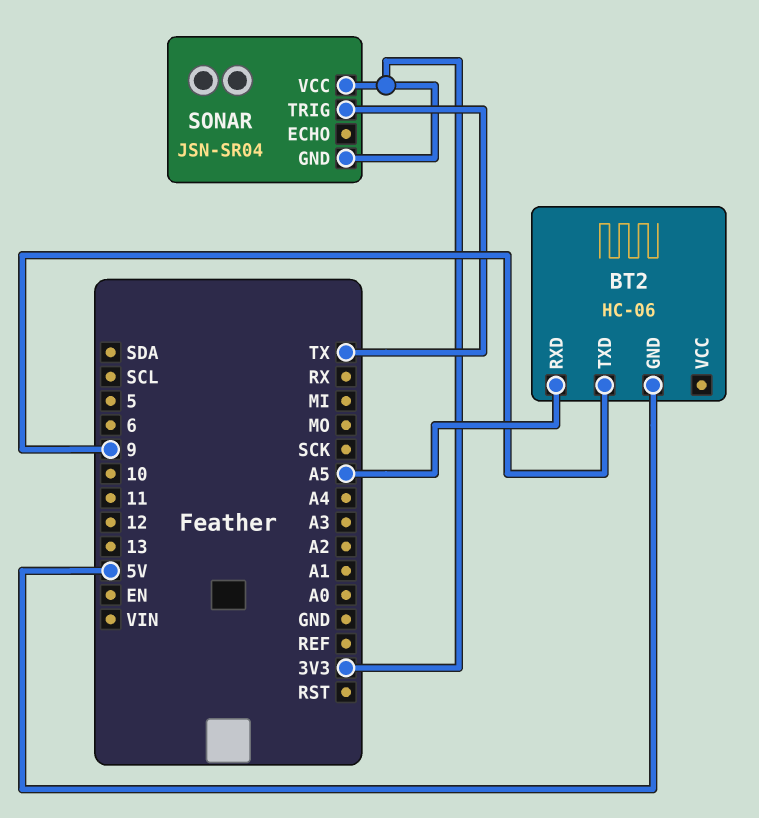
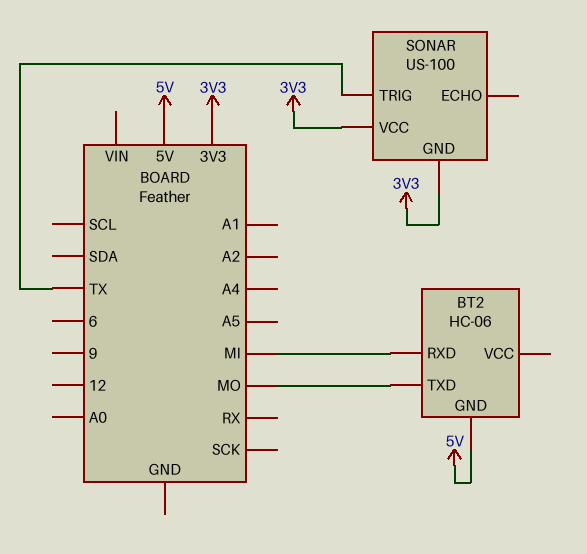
BT2 pin RXD: A5 -> MI
BT2 pin TXD: 9 -> MO
SONAR: JSN-SR04 -> US-100

